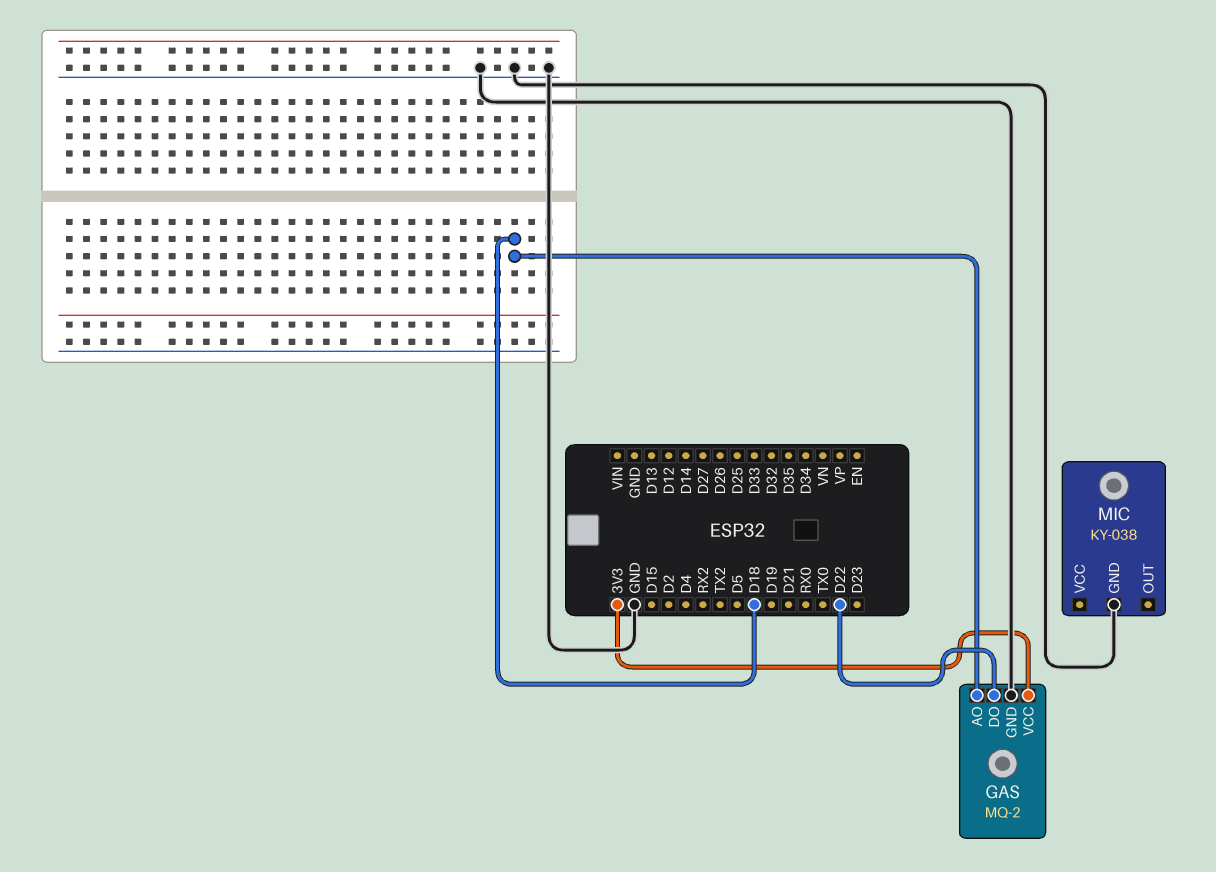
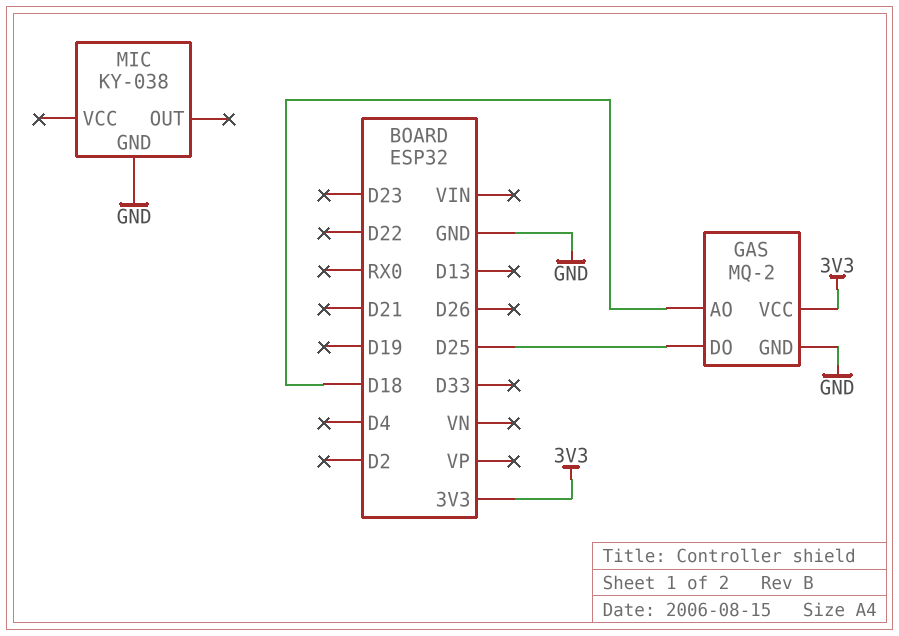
GAS pin DO: D22 -> D25

